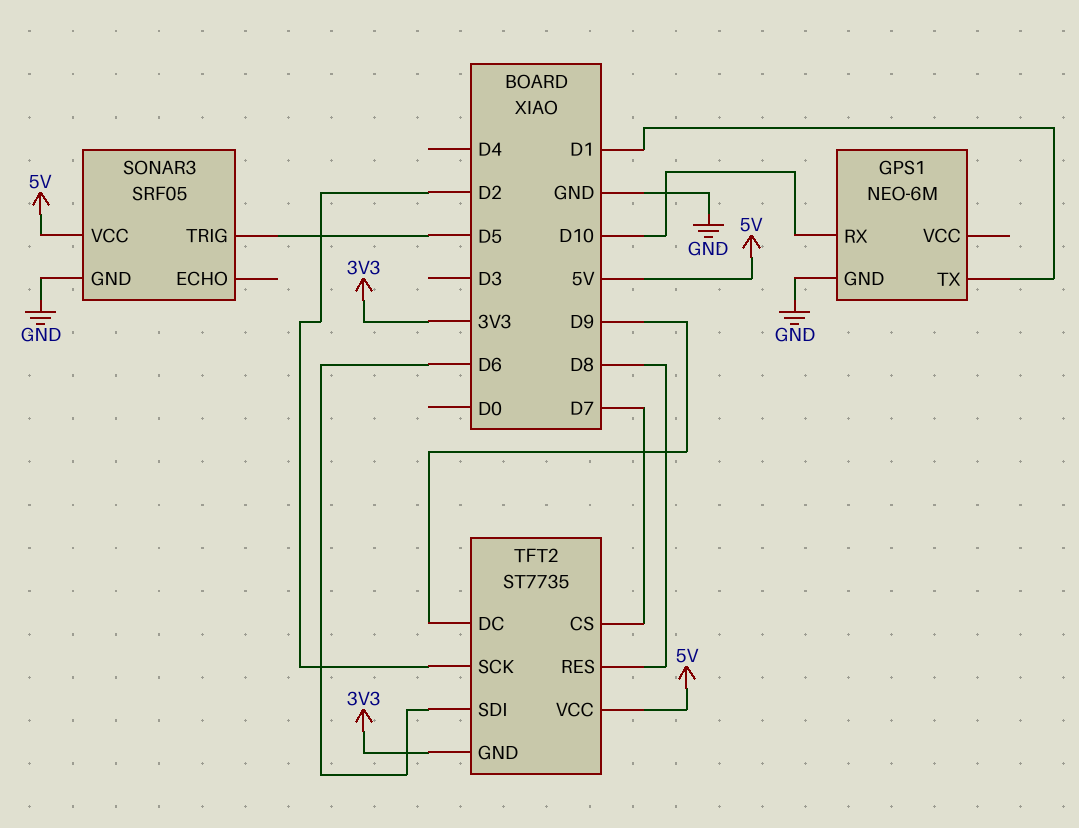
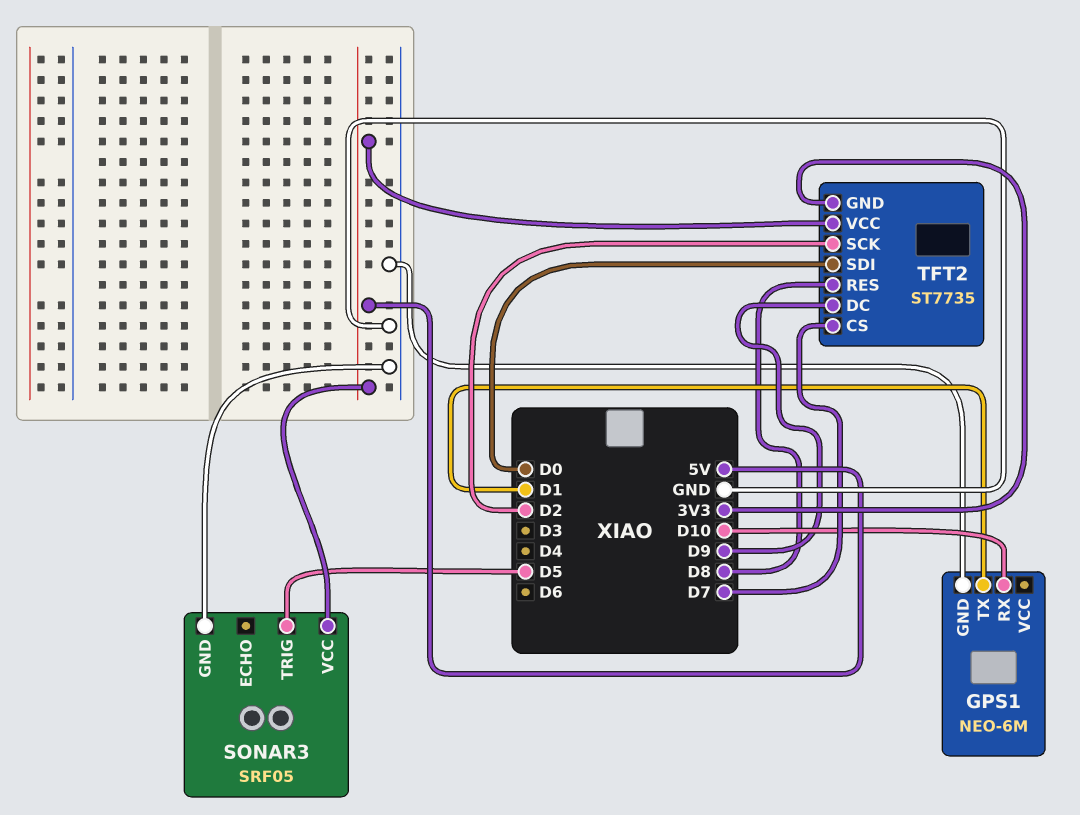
TFT2 pin SDI: D6 -> D0

